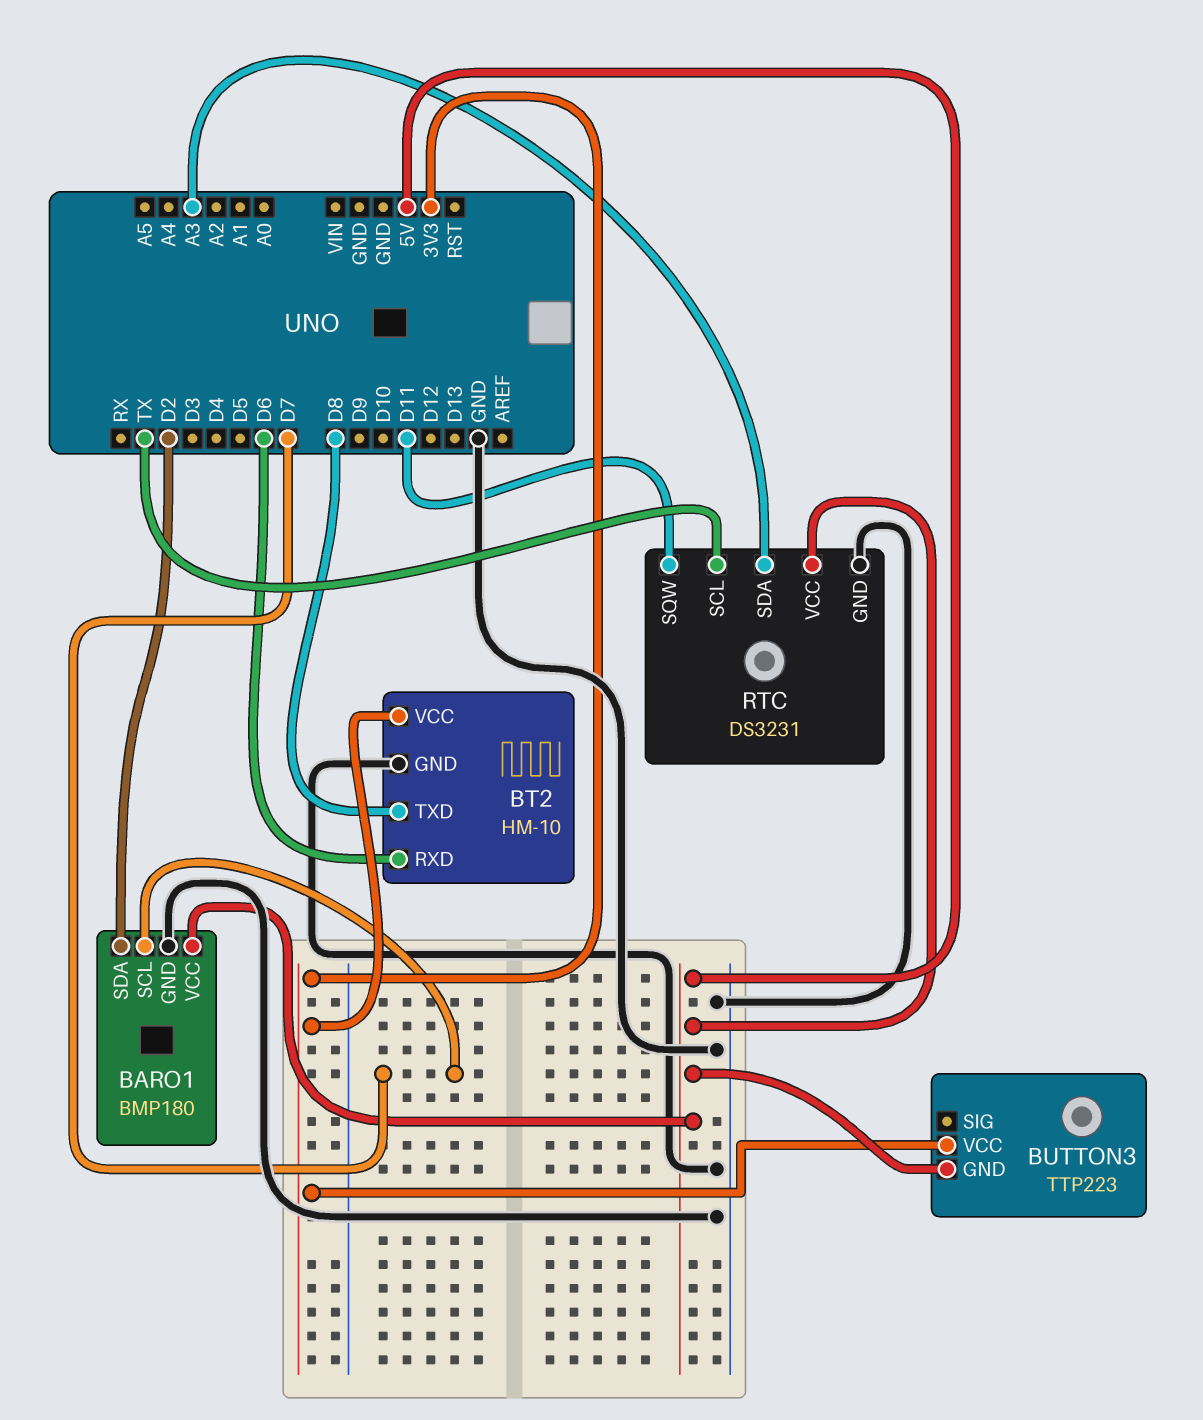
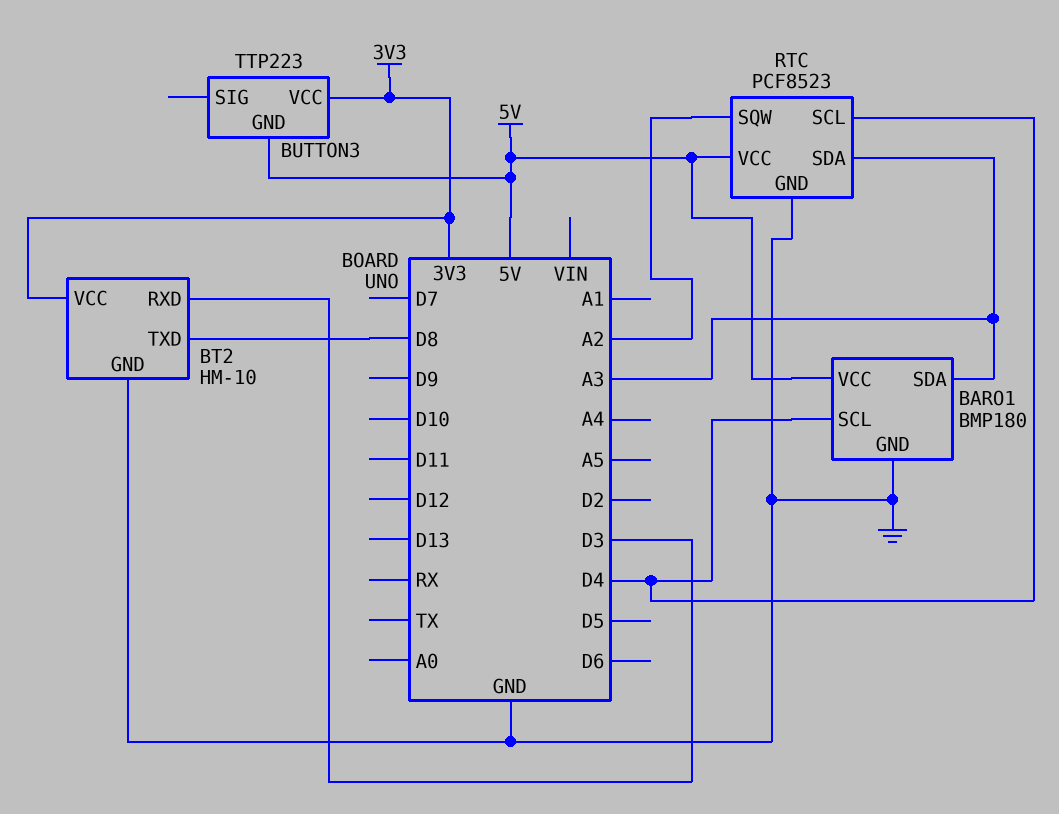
BARO1 pin SCL: D7 -> D4
BARO1 pin SDA: D2 -> A3
BT2 pin RXD: D6 -> D3
RTC: DS3231 -> PCF8523
RTC pin SCL: TX -> D4
RTC pin SQW: D11 -> A2

